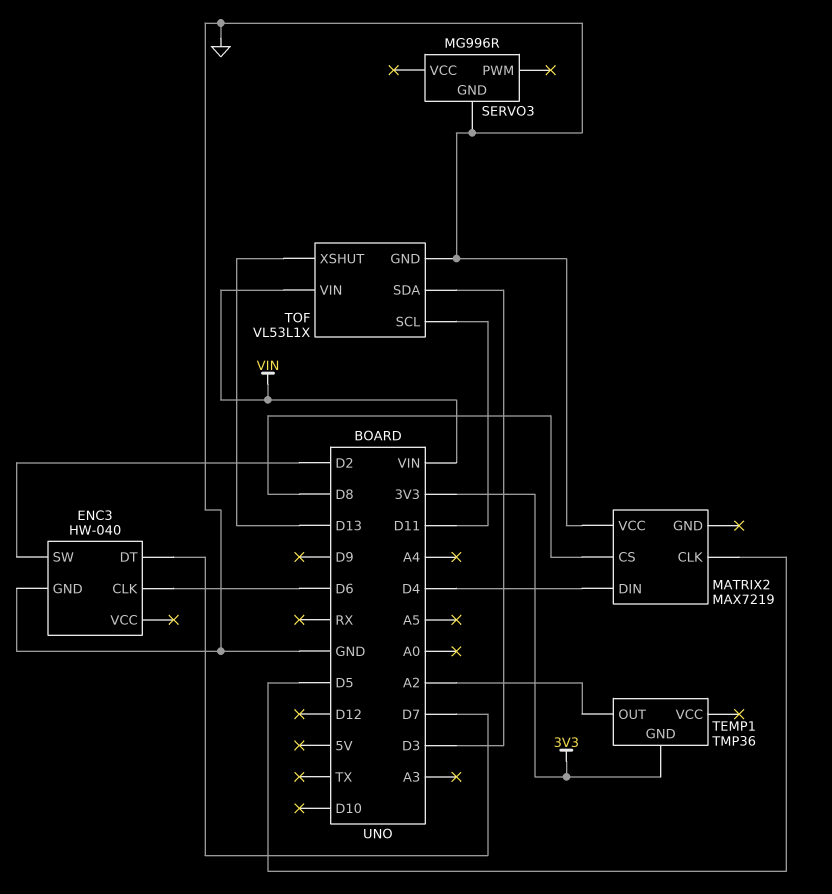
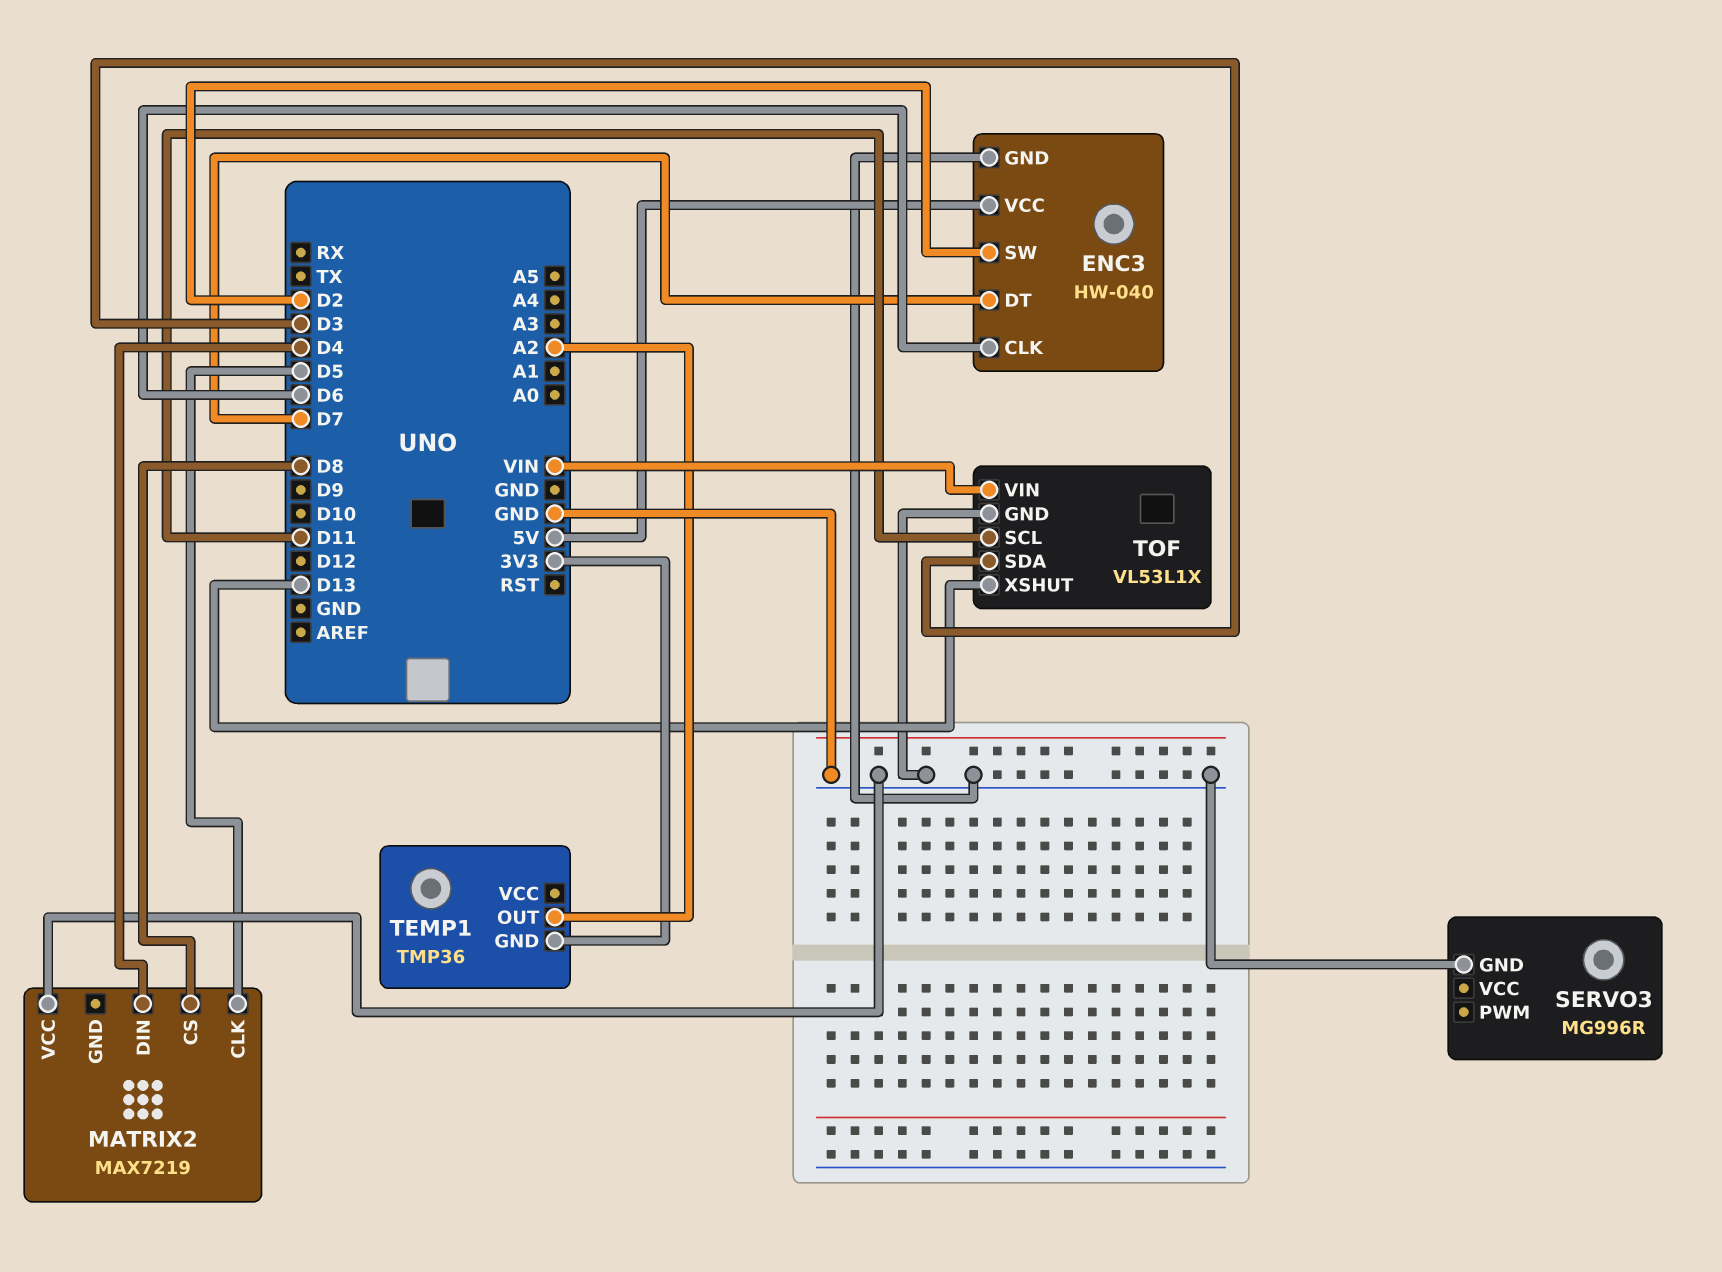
ENC3 pin VCC: none -> 5V

